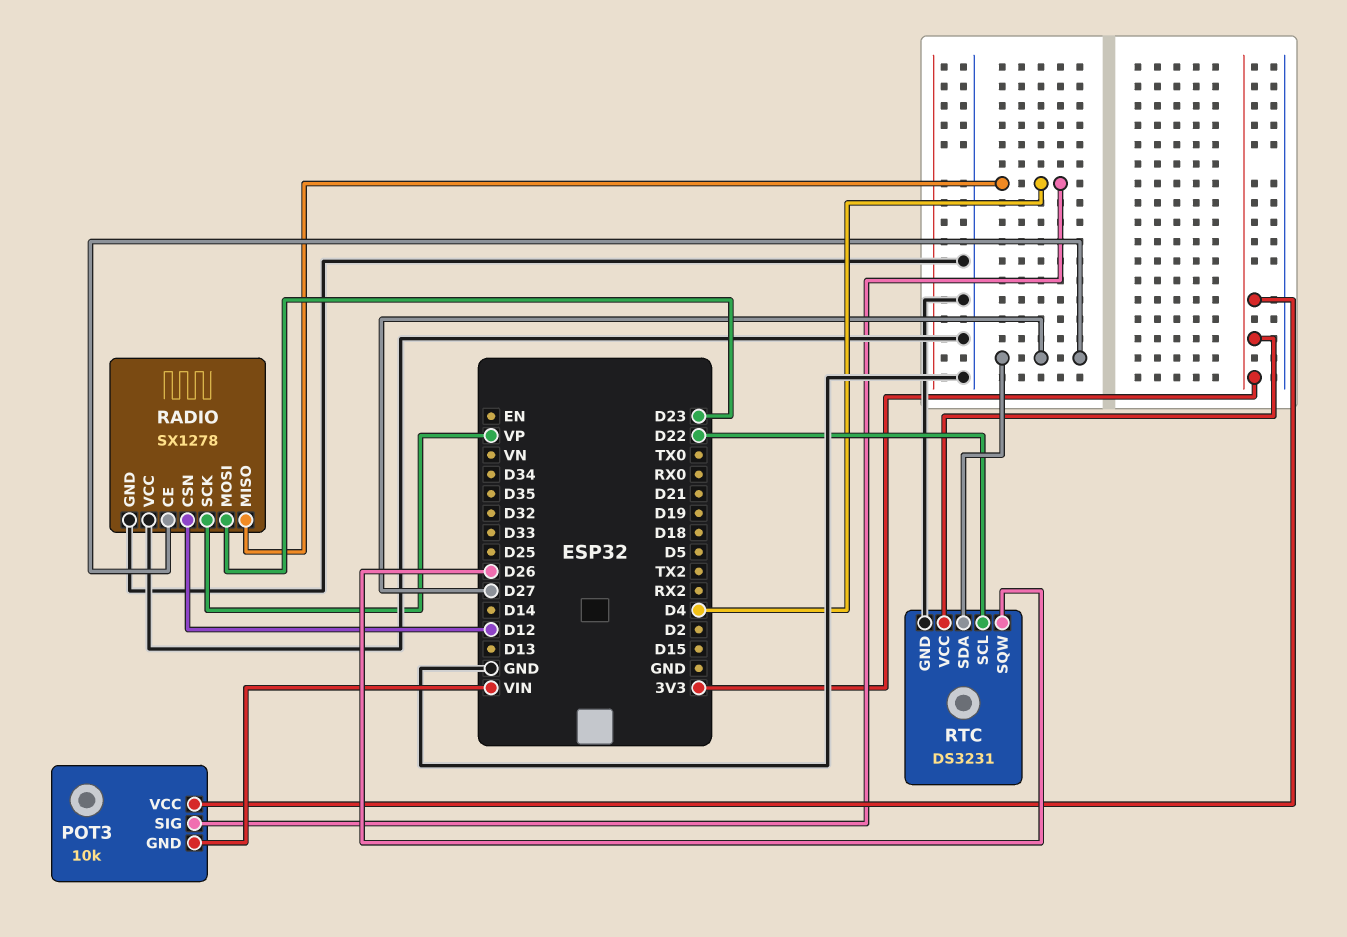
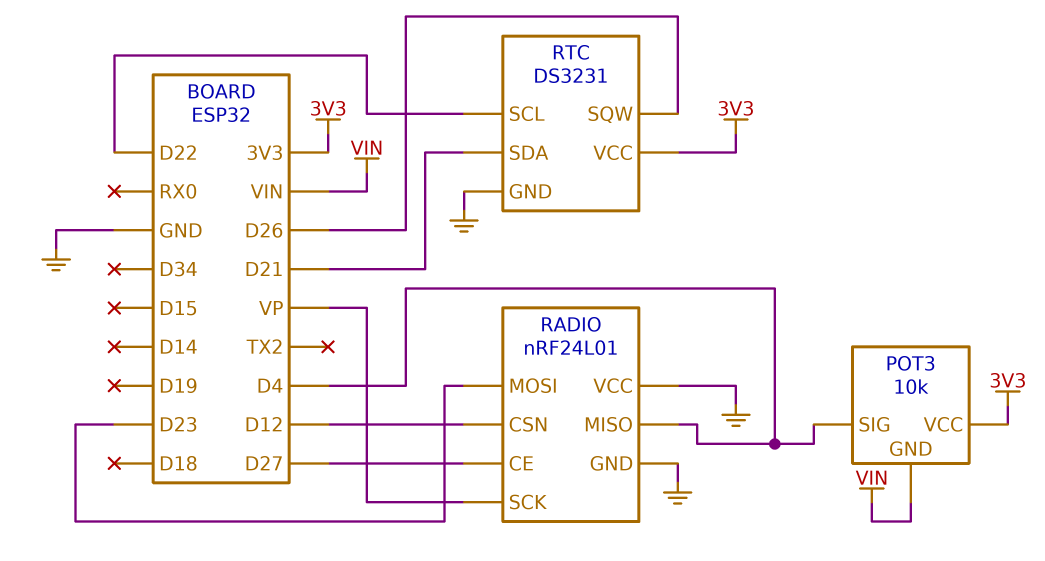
RADIO: SX1278 -> nRF24L01
RTC pin SDA: D27 -> D21

